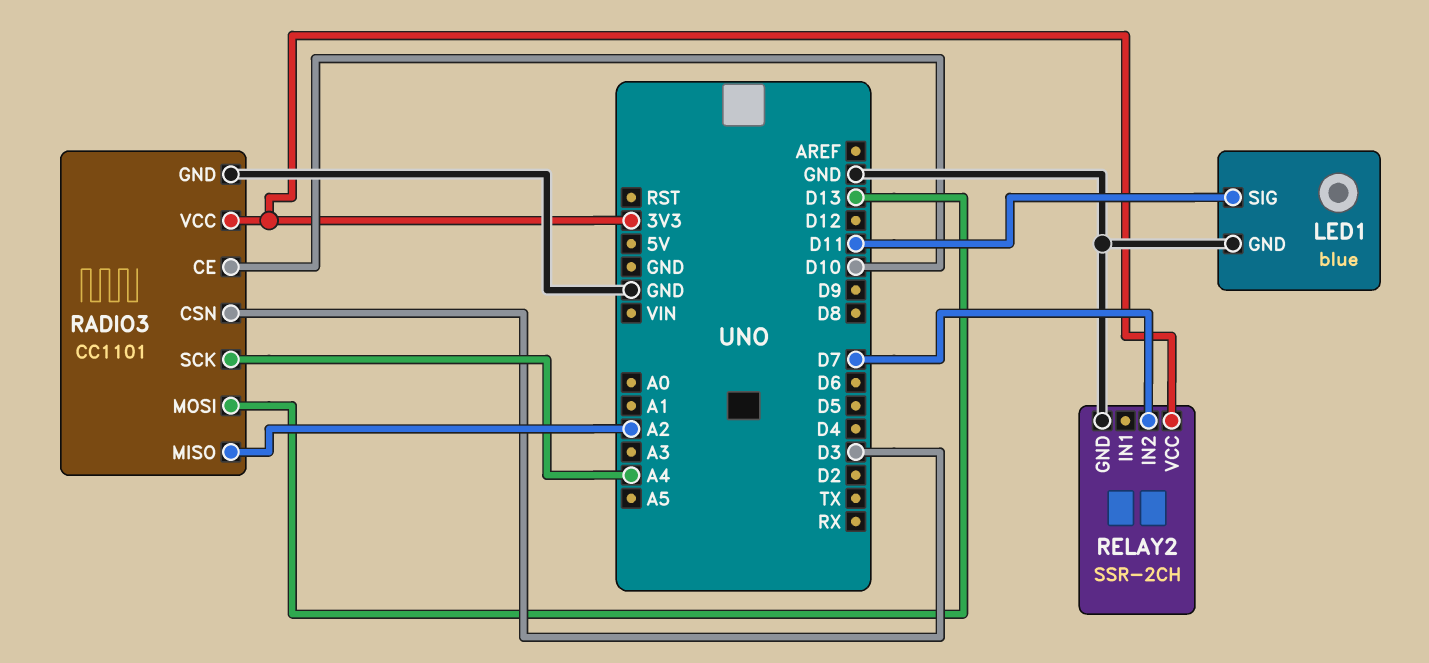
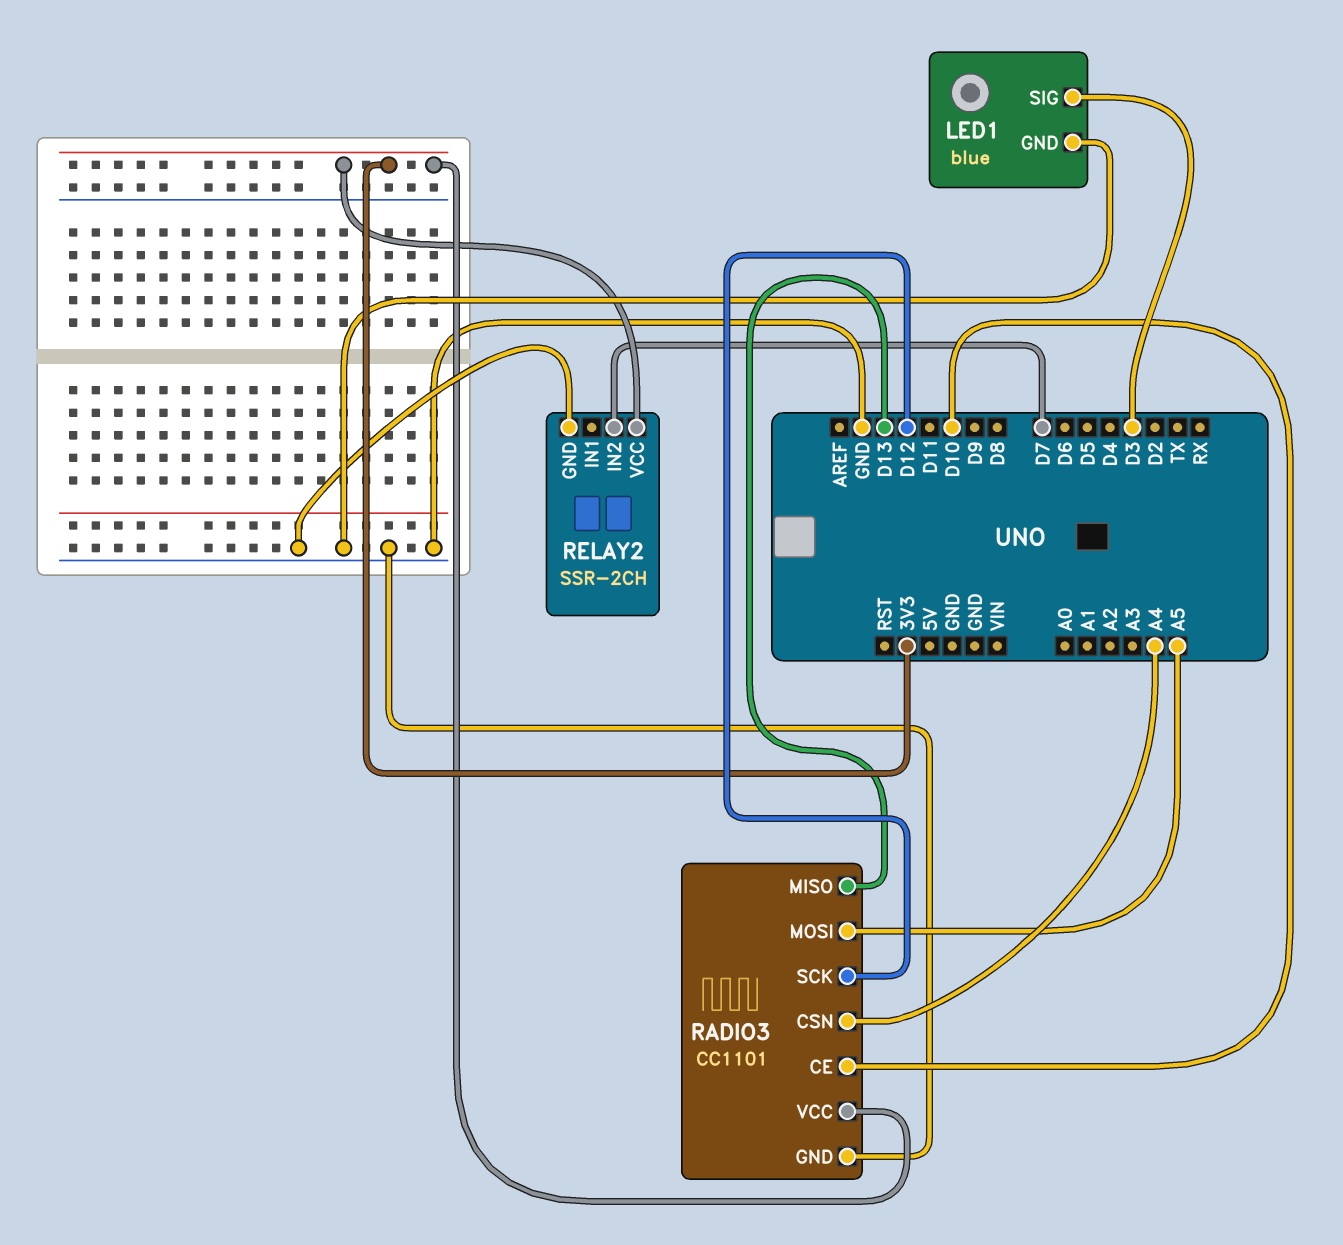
LED1 pin SIG: D11 -> D3
RADIO3 pin CSN: D3 -> A4
RADIO3 pin MISO: A2 -> D13
RADIO3 pin MOSI: D13 -> A5
RADIO3 pin SCK: A4 -> D12

